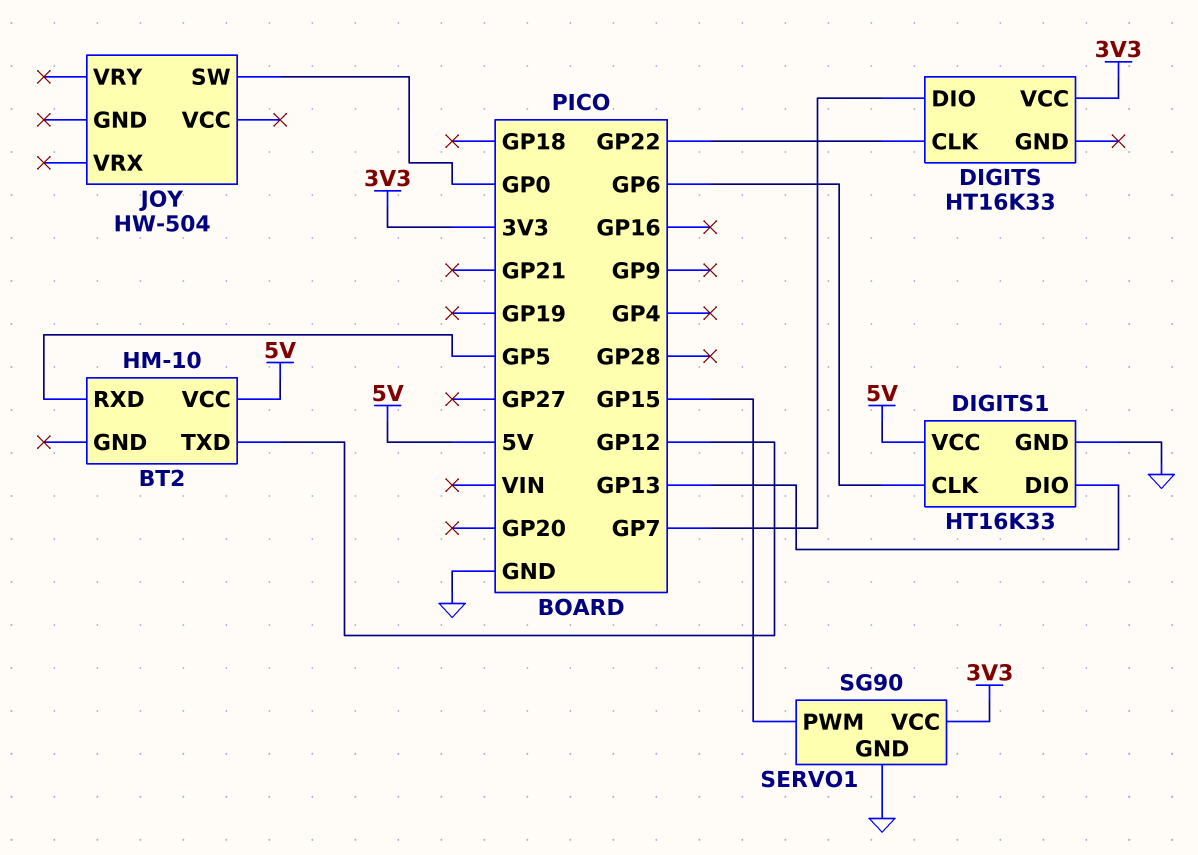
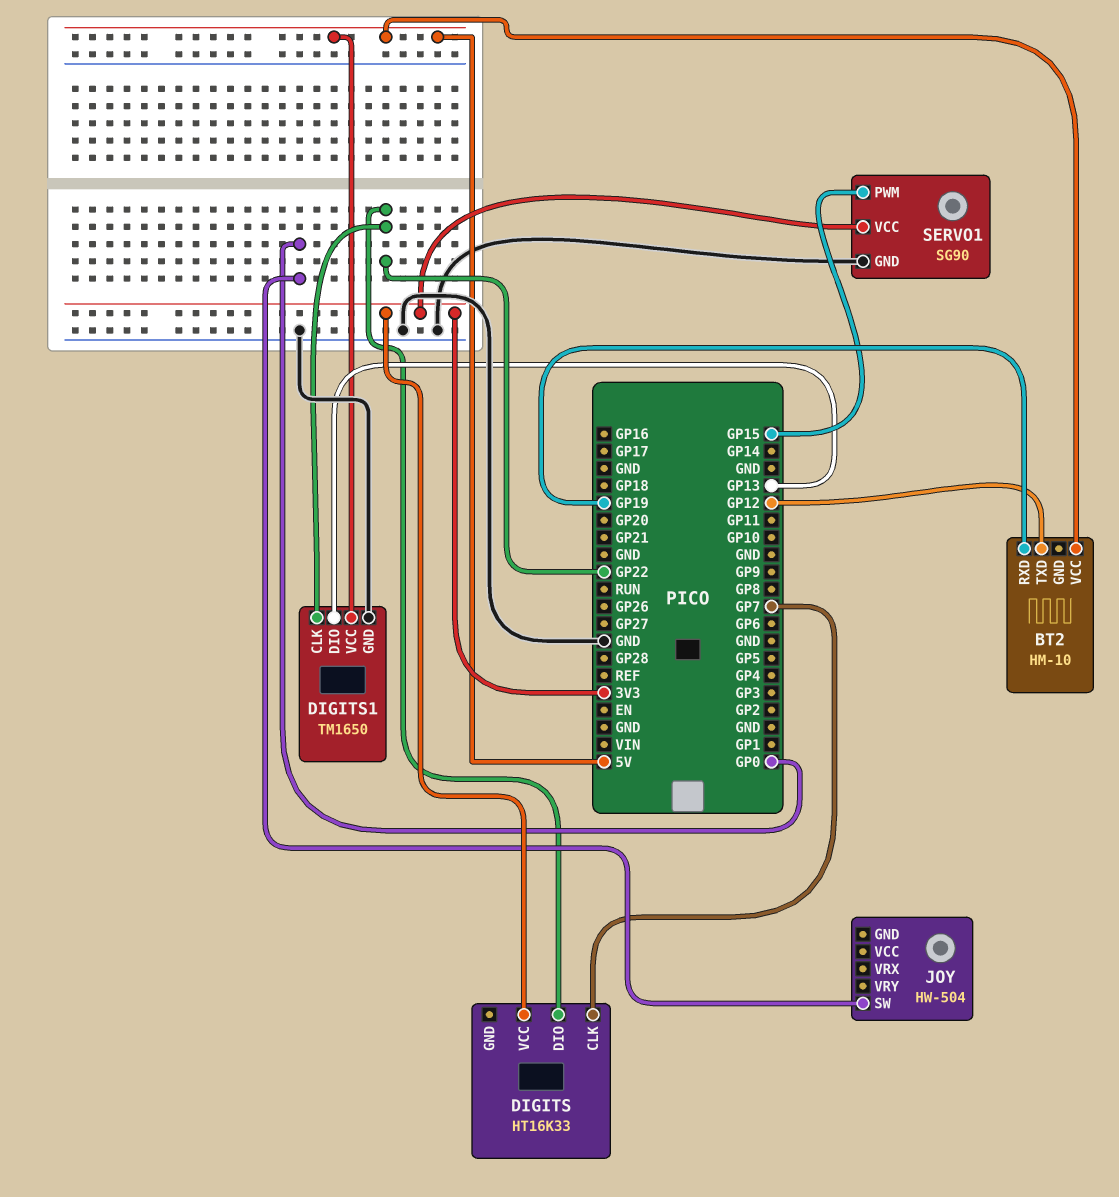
BT2 pin RXD: GP5 -> GP19
DIGITS pin CLK: GP22 -> GP7
DIGITS pin DIO: GP7 -> GP22
DIGITS1: HT16K33 -> TM1650
DIGITS1 pin CLK: GP6 -> GP22

